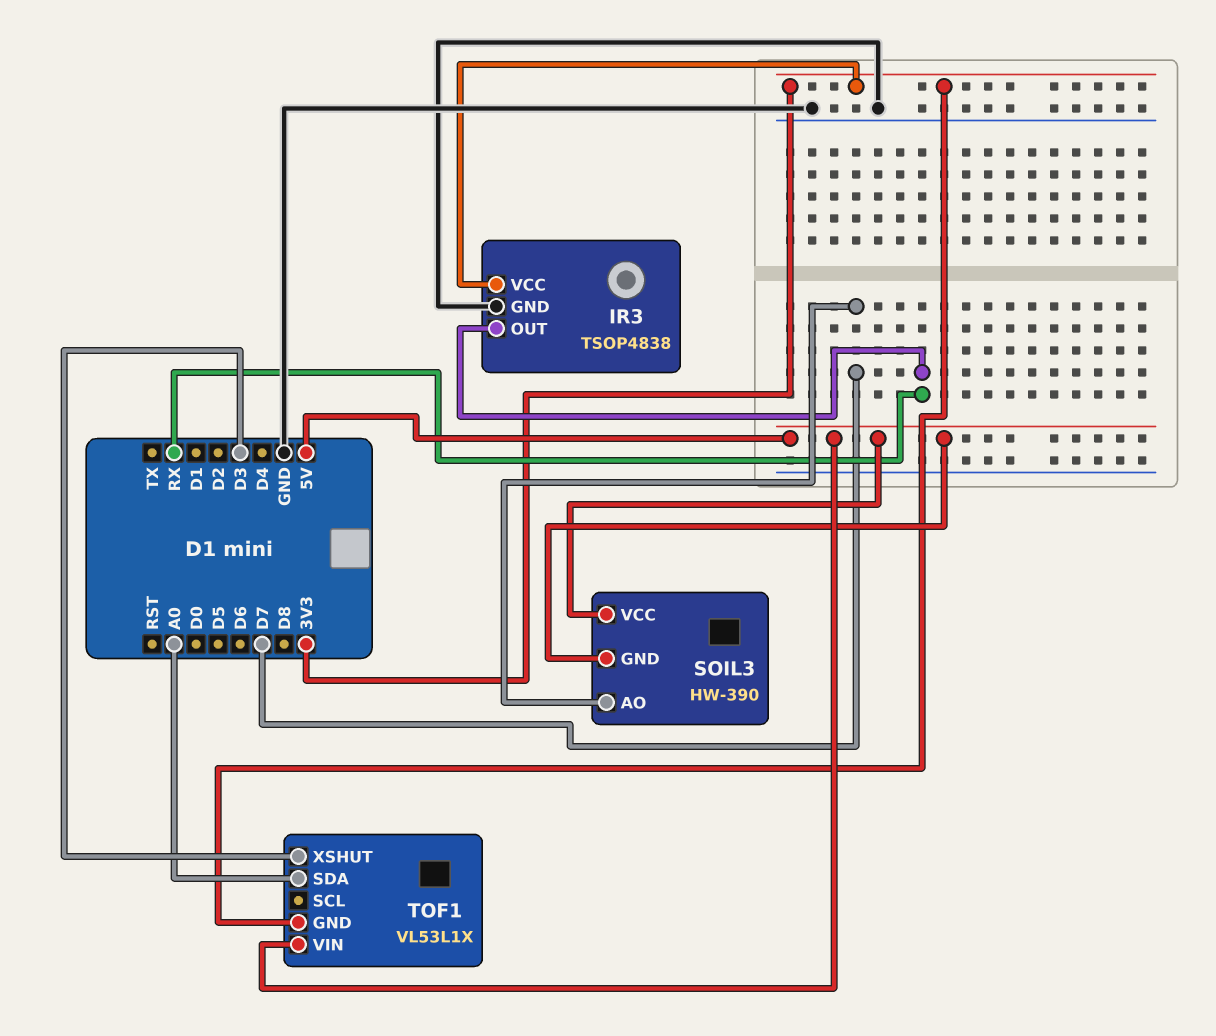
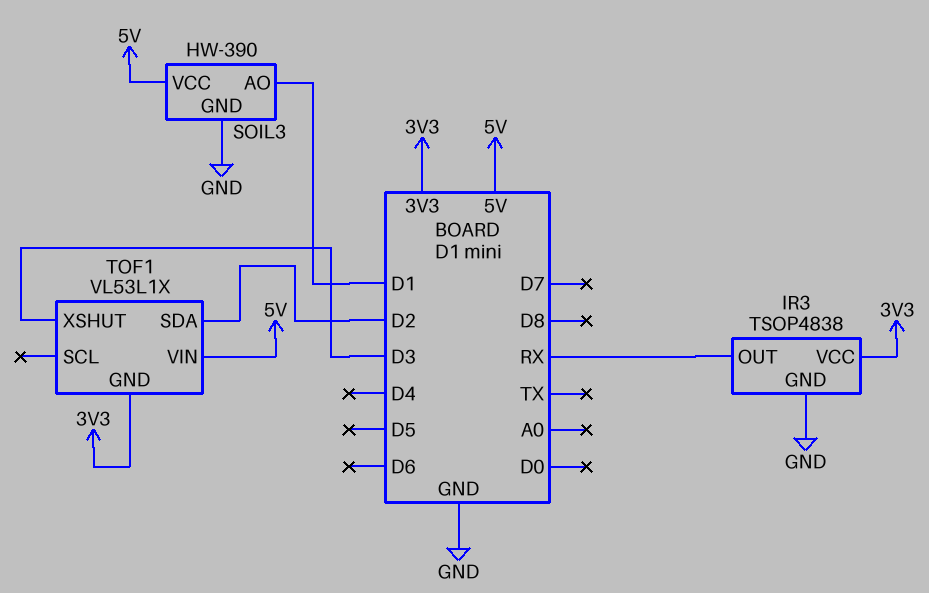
SOIL3 pin AO: D7 -> D1
SOIL3 pin GND: 5V -> GND
TOF1 pin SDA: A0 -> D2

